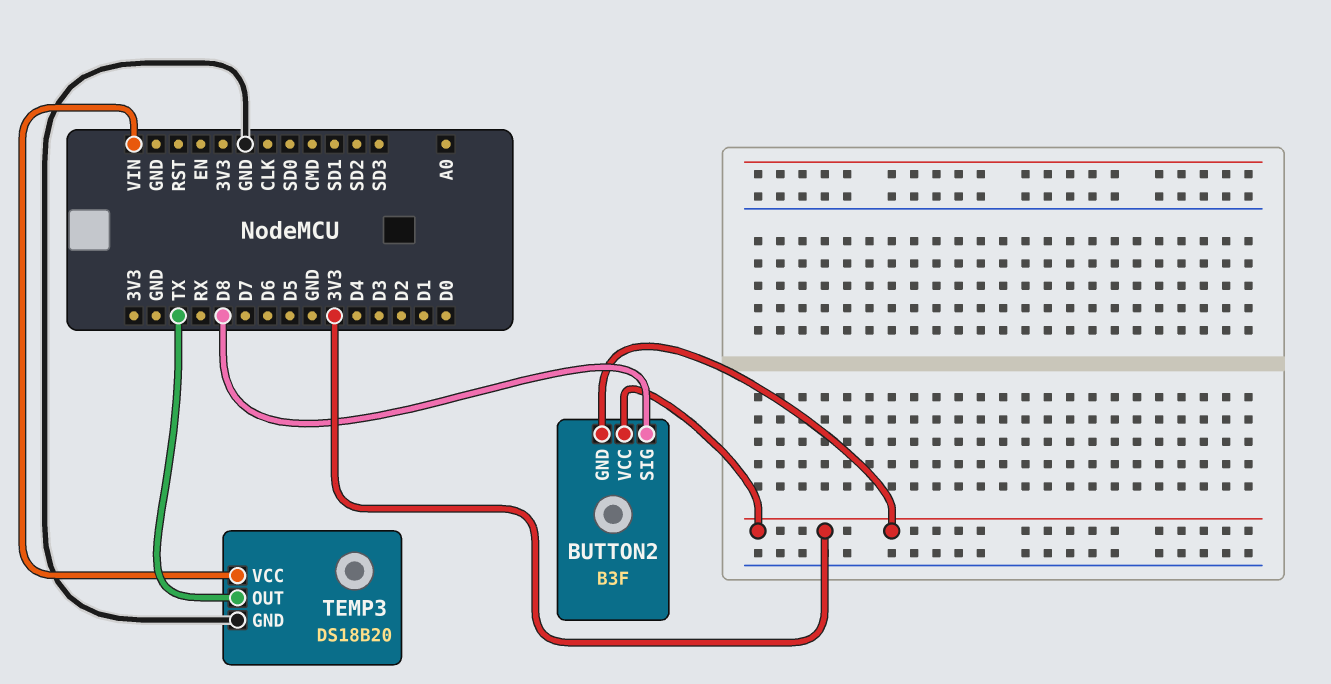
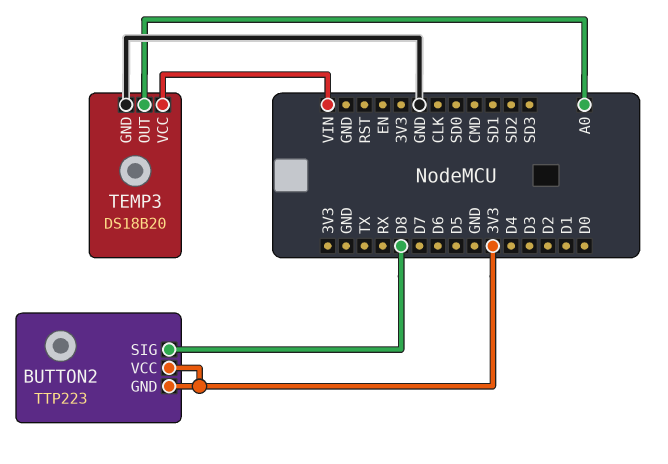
BUTTON2: B3F -> TTP223
TEMP3 pin OUT: TX -> A0

